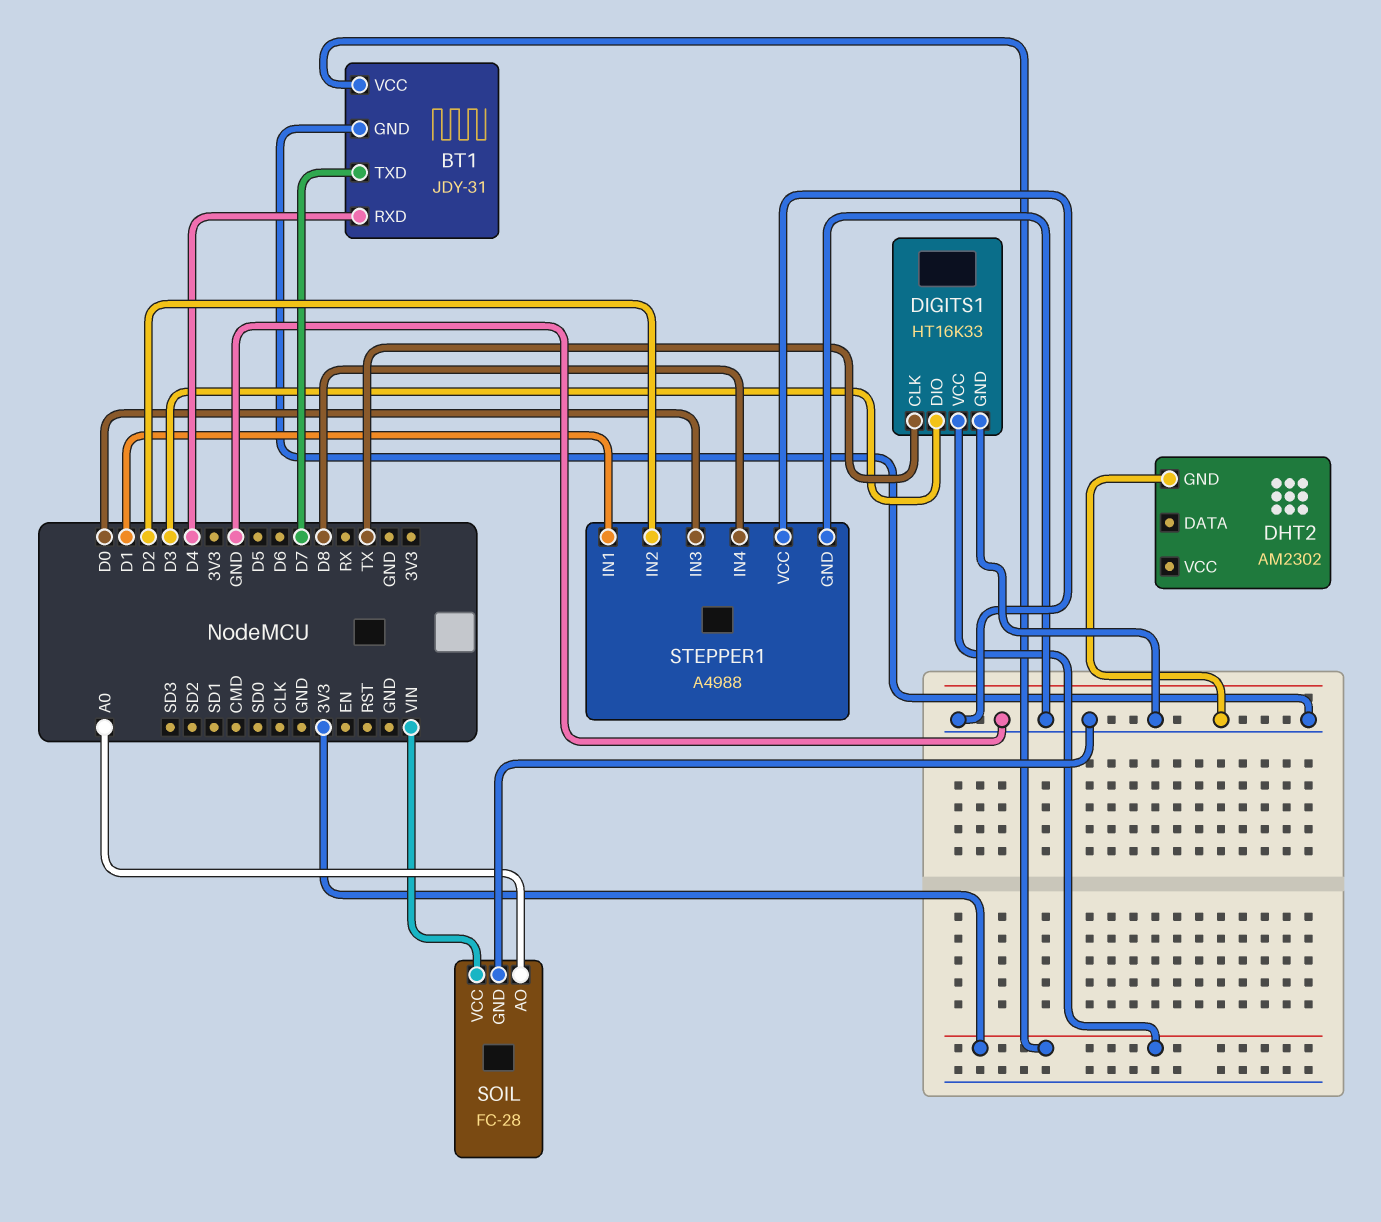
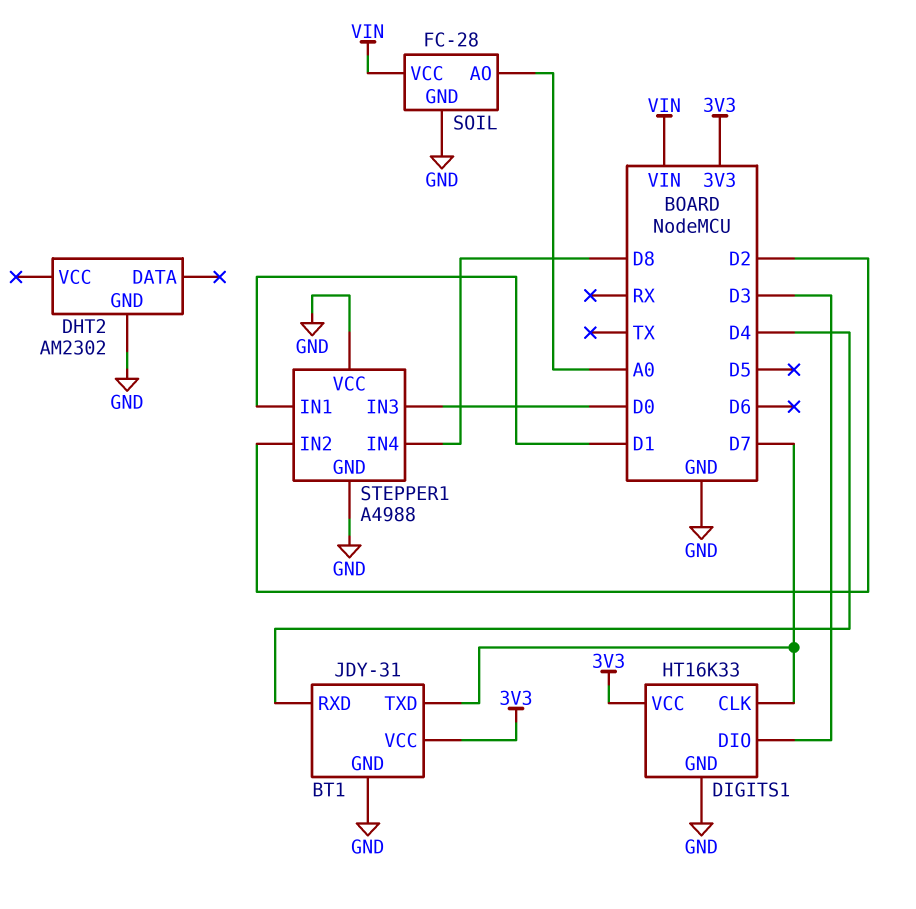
DIGITS1 pin CLK: TX -> D7

